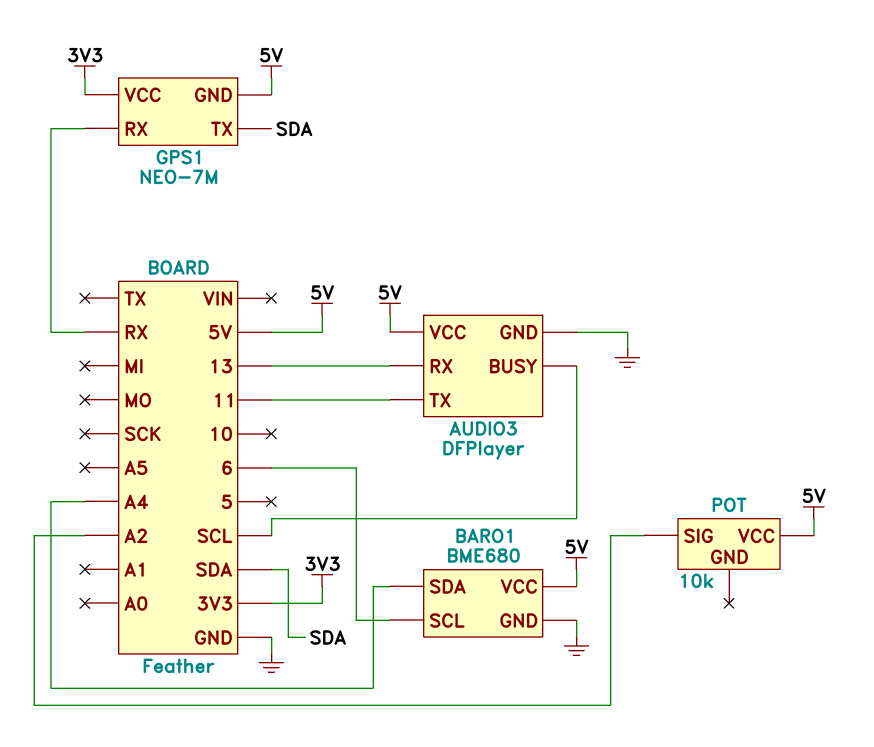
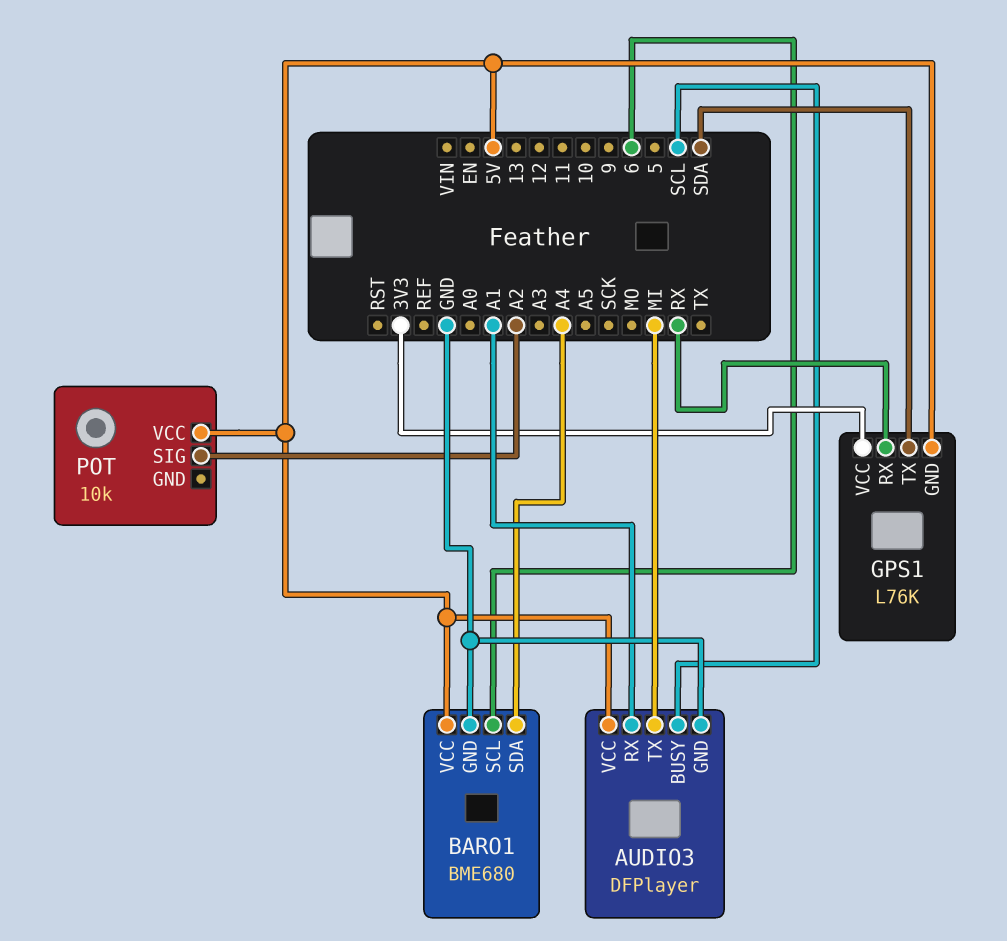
AUDIO3 pin RX: 13 -> A1
AUDIO3 pin TX: 11 -> MI
GPS1: NEO-7M -> L76K

